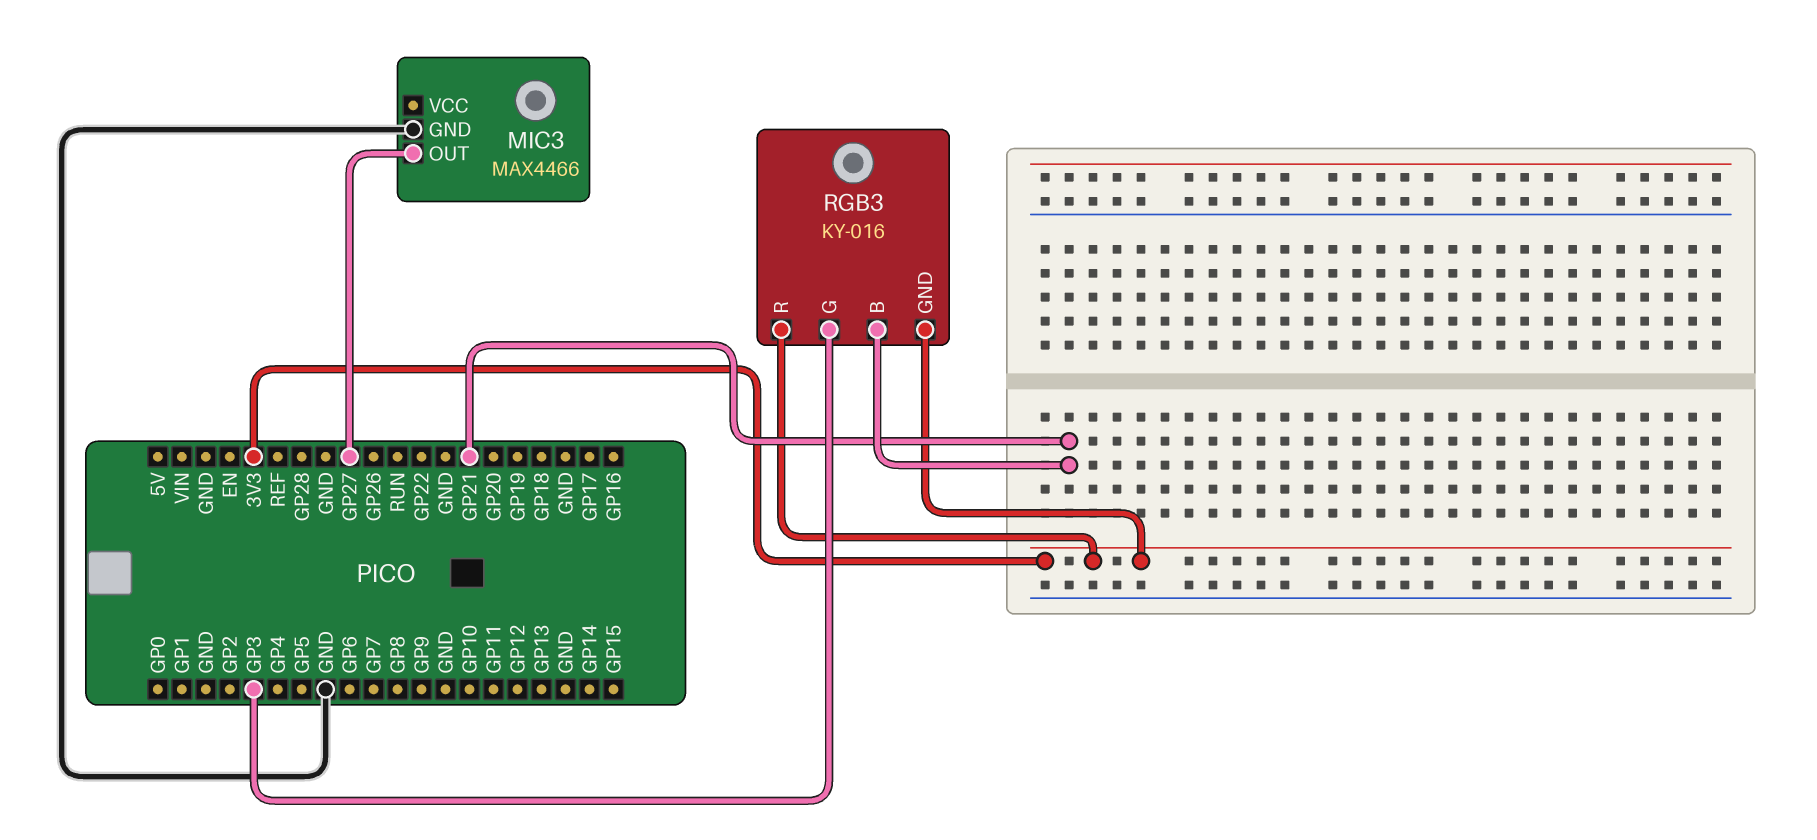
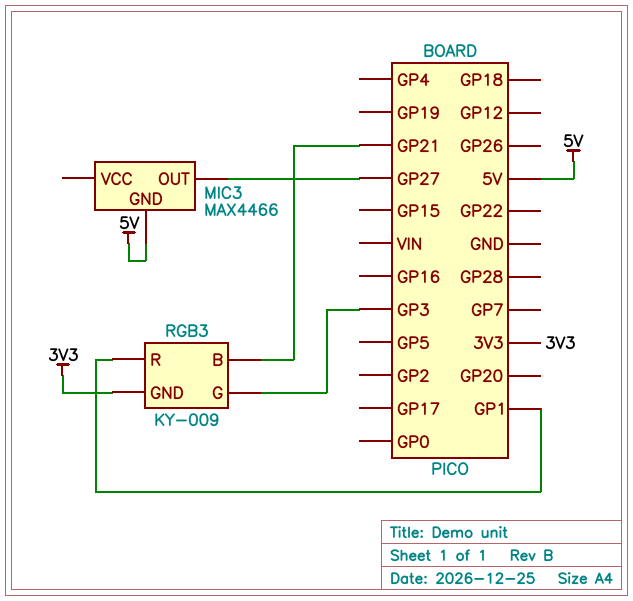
MIC3 pin GND: GND -> 5V
RGB3: KY-016 -> KY-009
RGB3 pin R: 3V3 -> GP1

